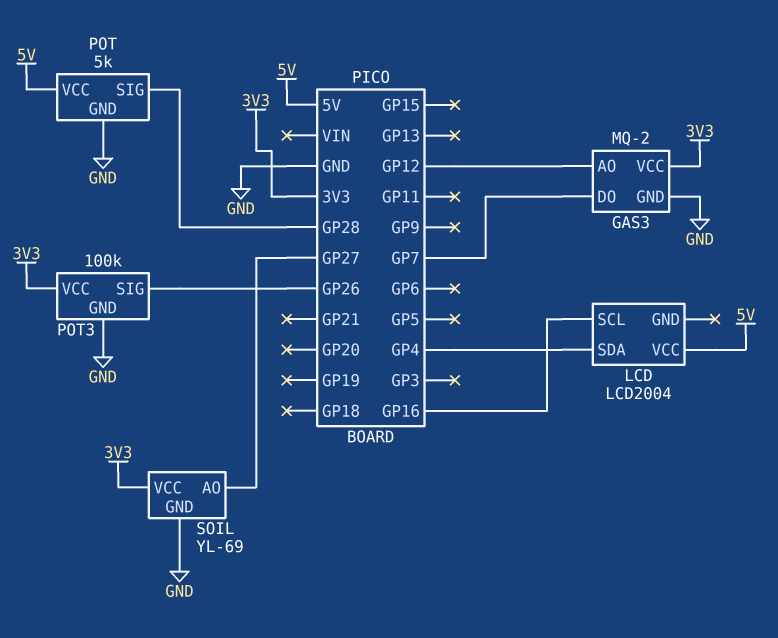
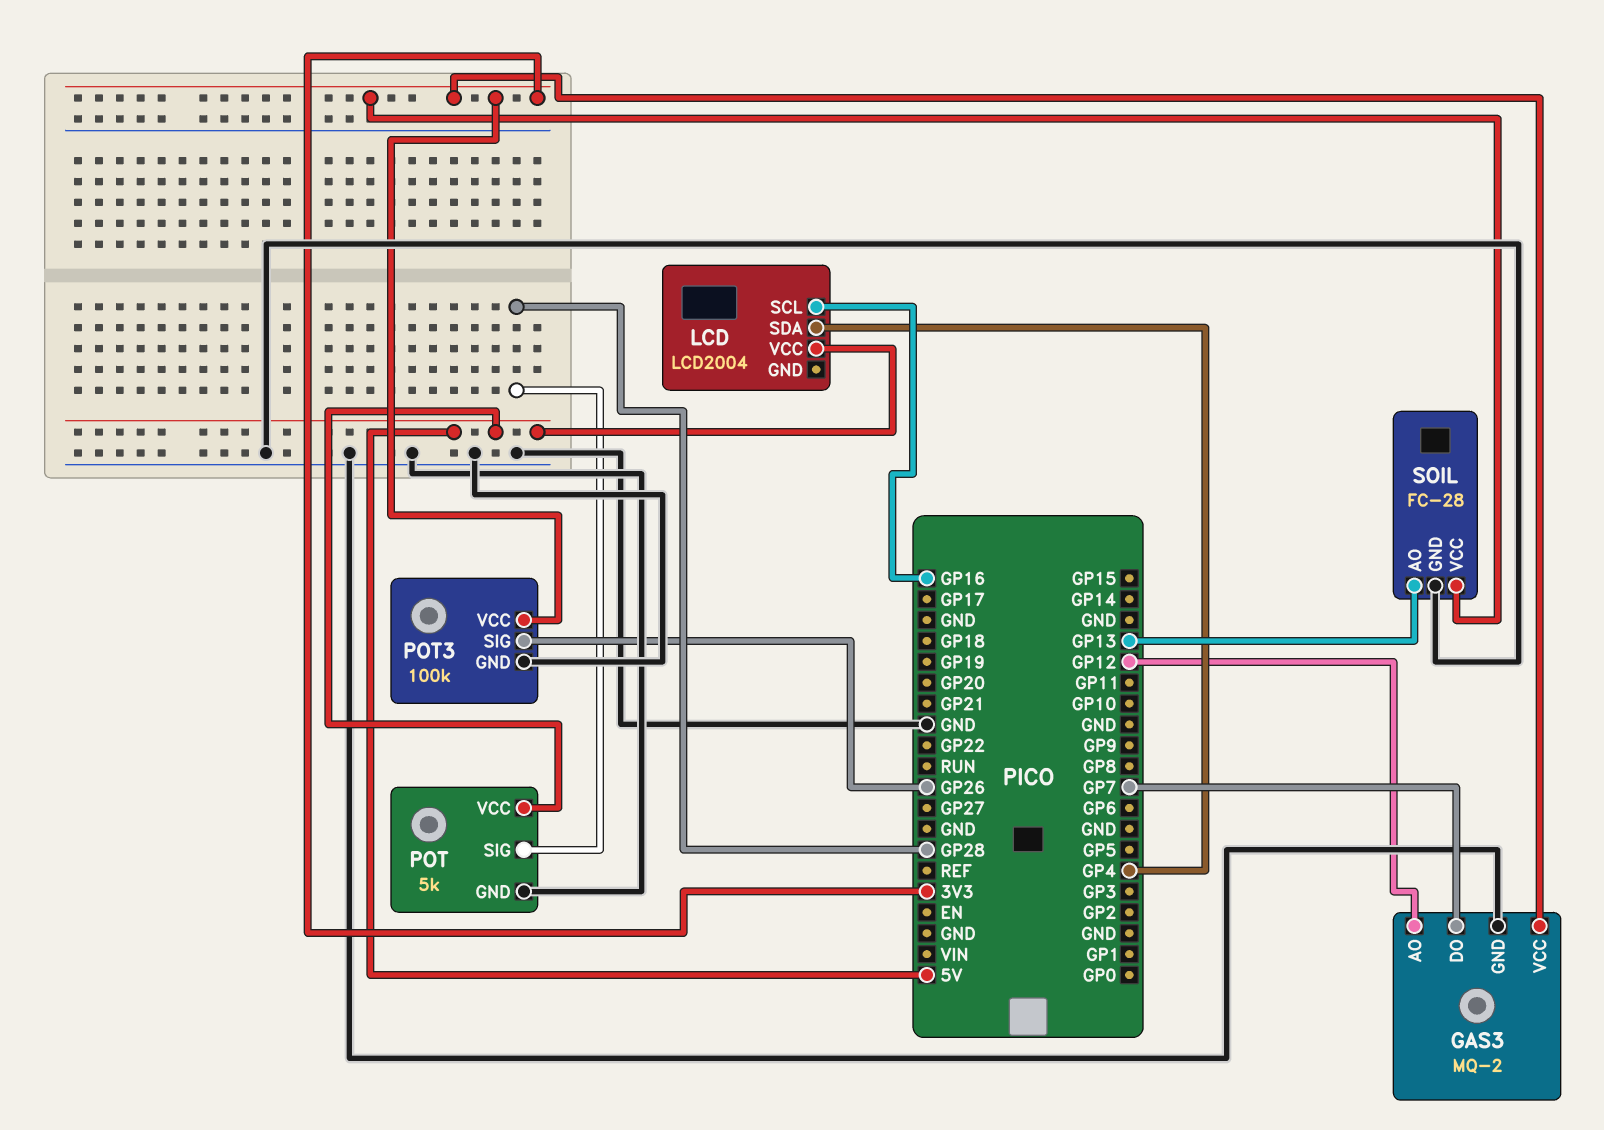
SOIL: YL-69 -> FC-28
SOIL pin AO: GP27 -> GP13

